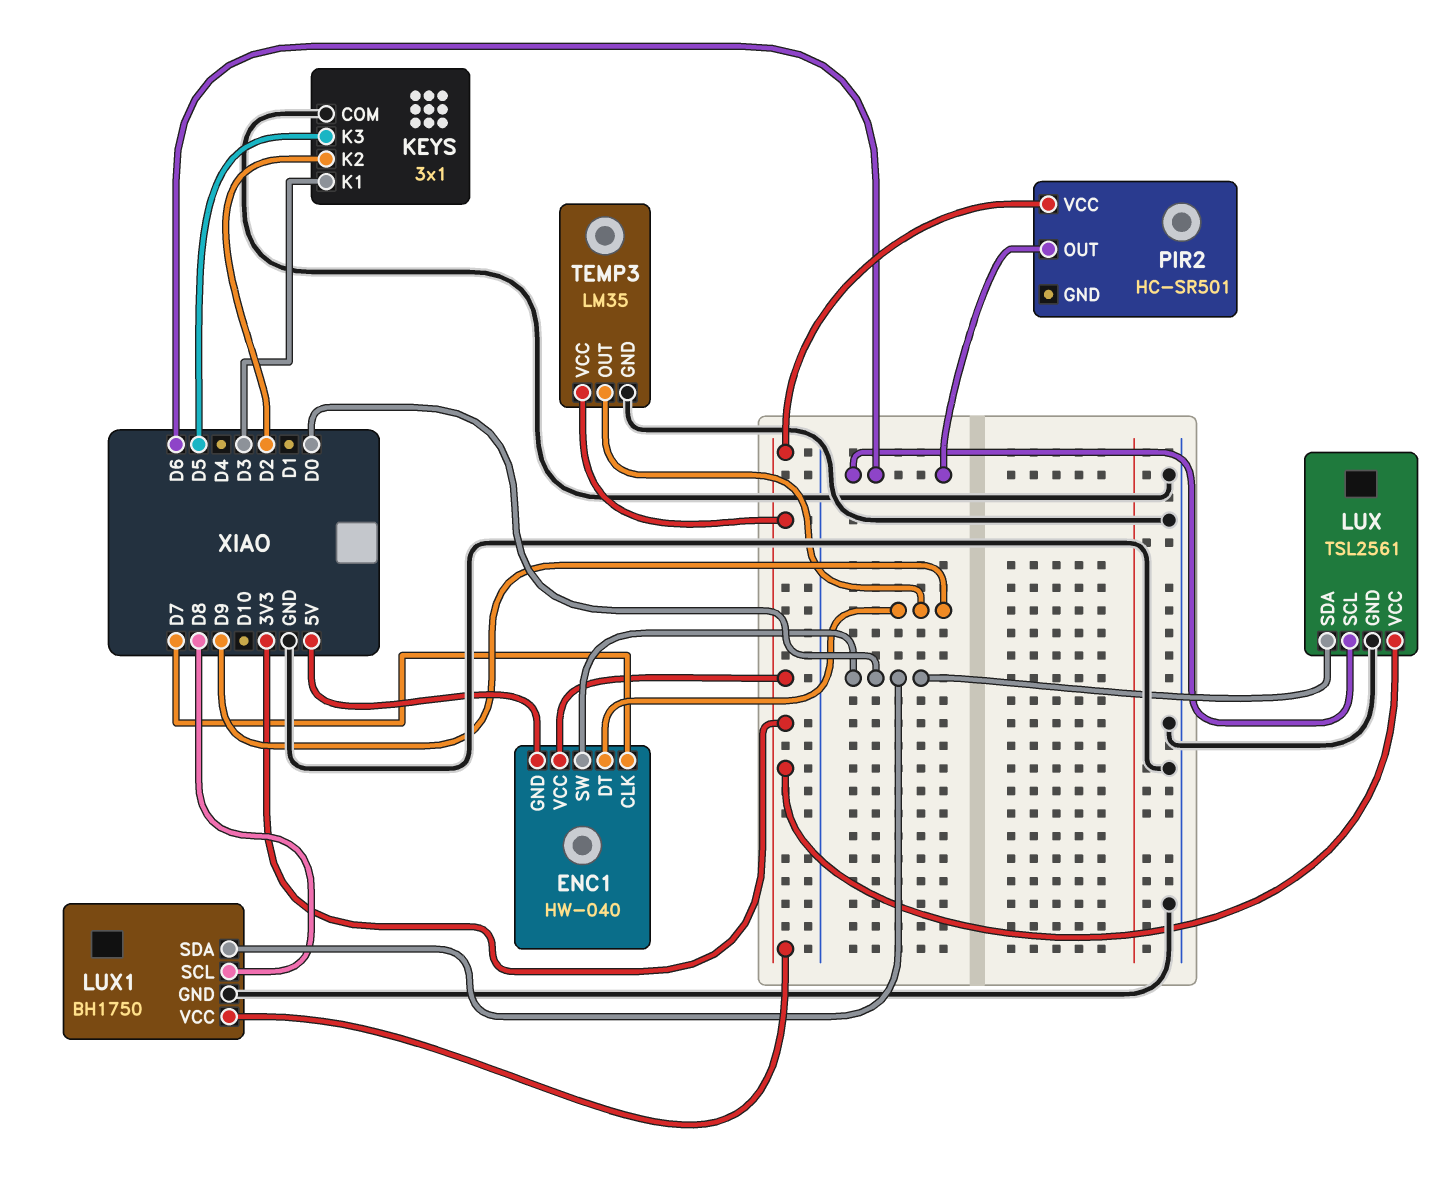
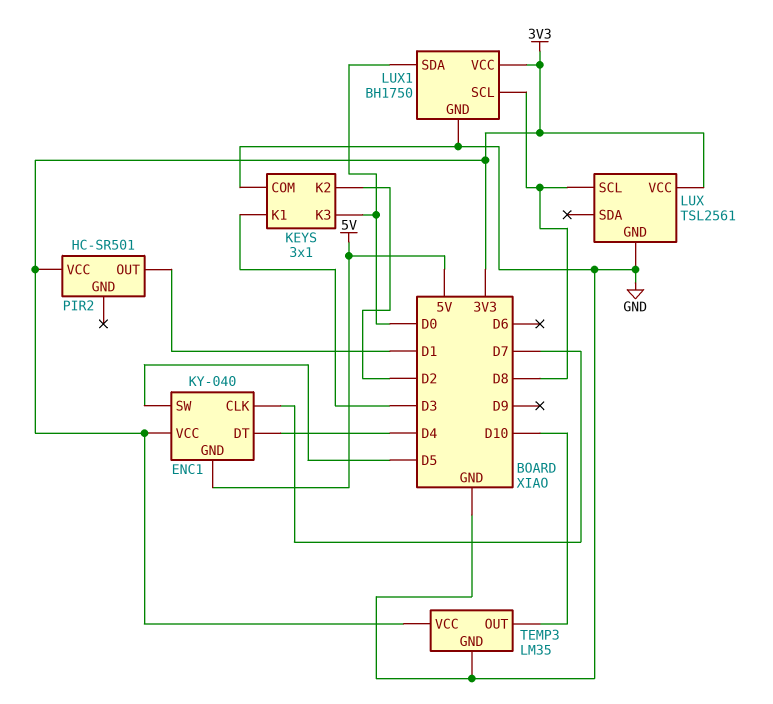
ENC1: HW-040 -> KY-040
ENC1 pin DT: D9 -> D4
ENC1 pin SW: D0 -> D5
KEYS pin K3: D5 -> D0
LUX pin SCL: D6 -> D8
LUX pin SDA: D0 -> none
PIR2 pin OUT: D6 -> D1
TEMP3 pin OUT: D9 -> D10

